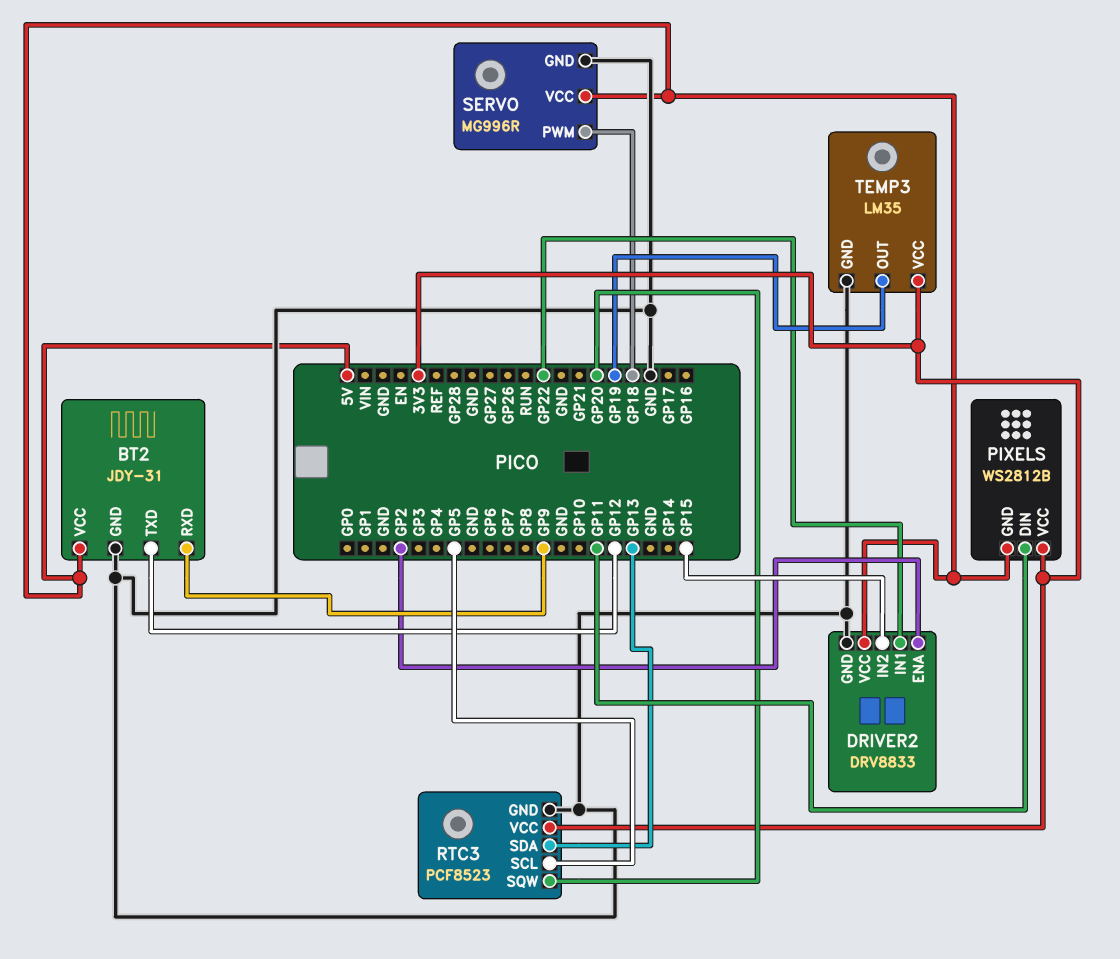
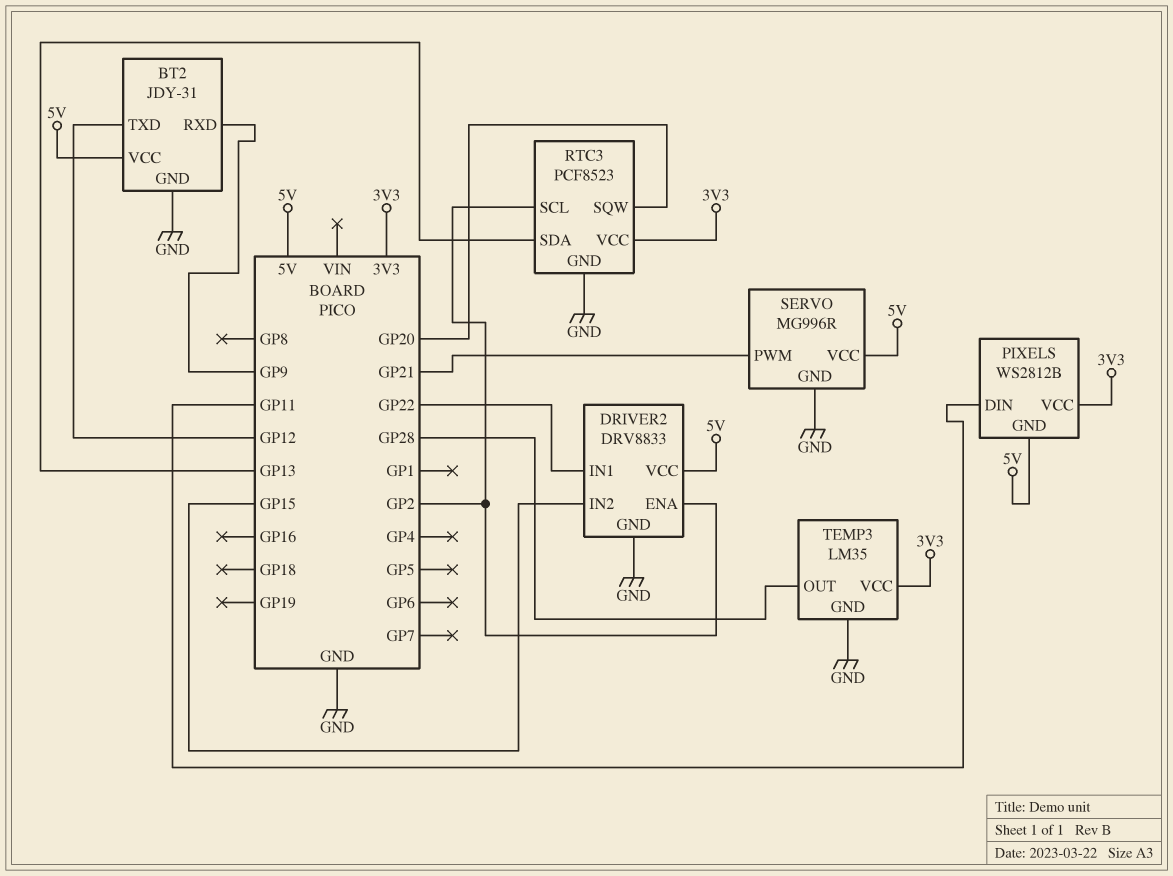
RTC3 pin SCL: GP5 -> GP2
SERVO pin PWM: GP18 -> GP21
TEMP3 pin OUT: GP19 -> GP28

